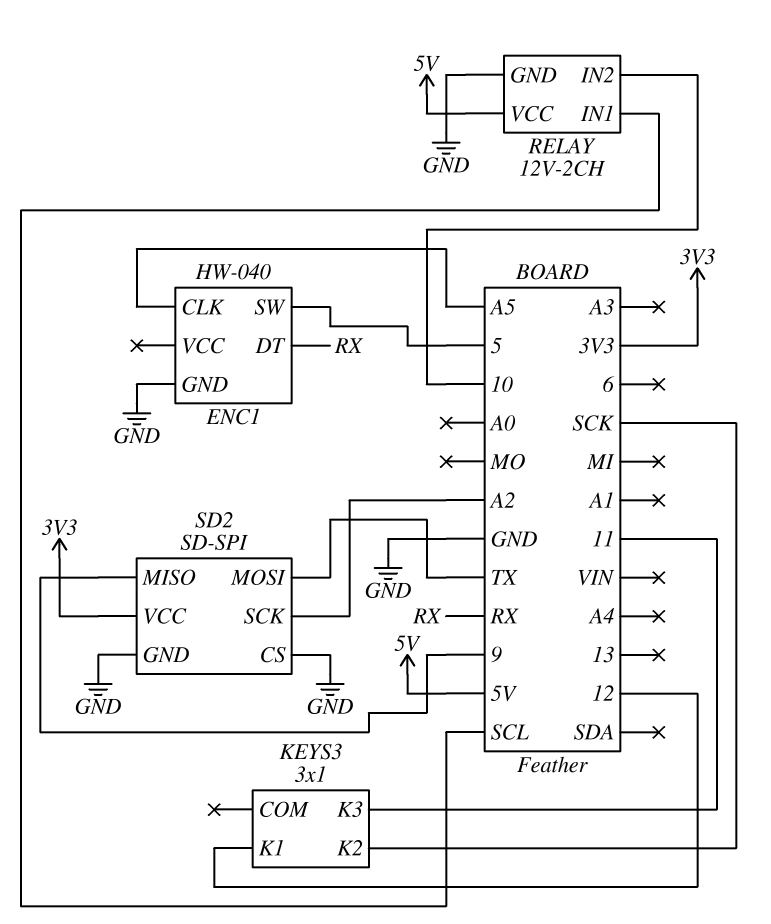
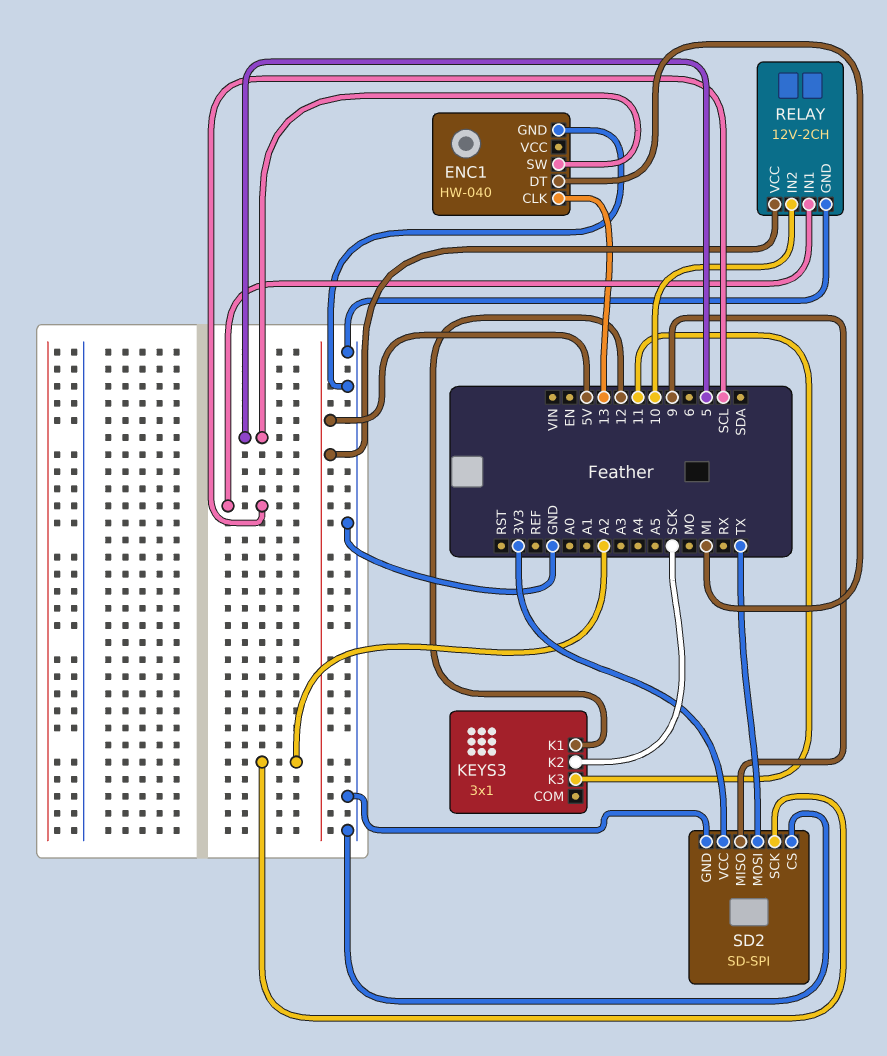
ENC1 pin CLK: A5 -> 13
ENC1 pin DT: RX -> MI

